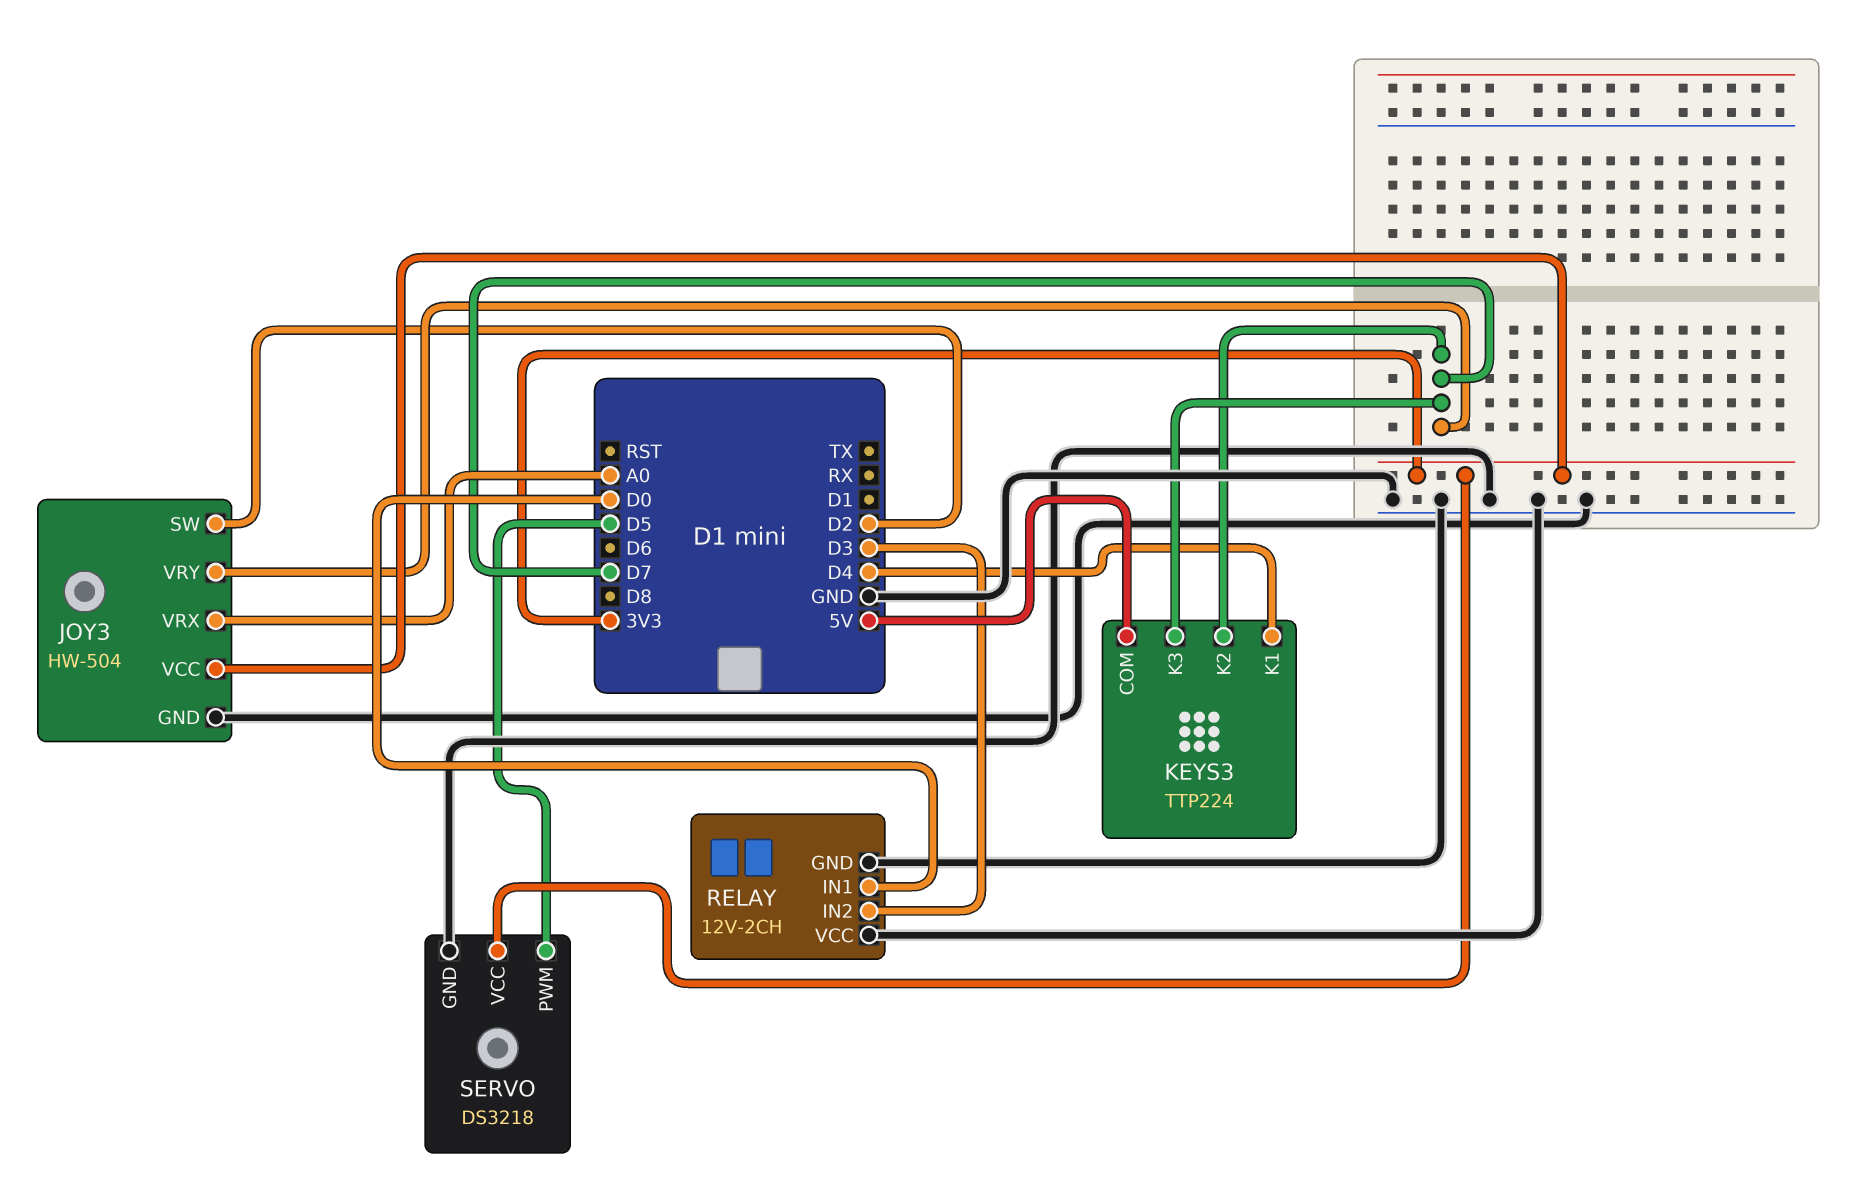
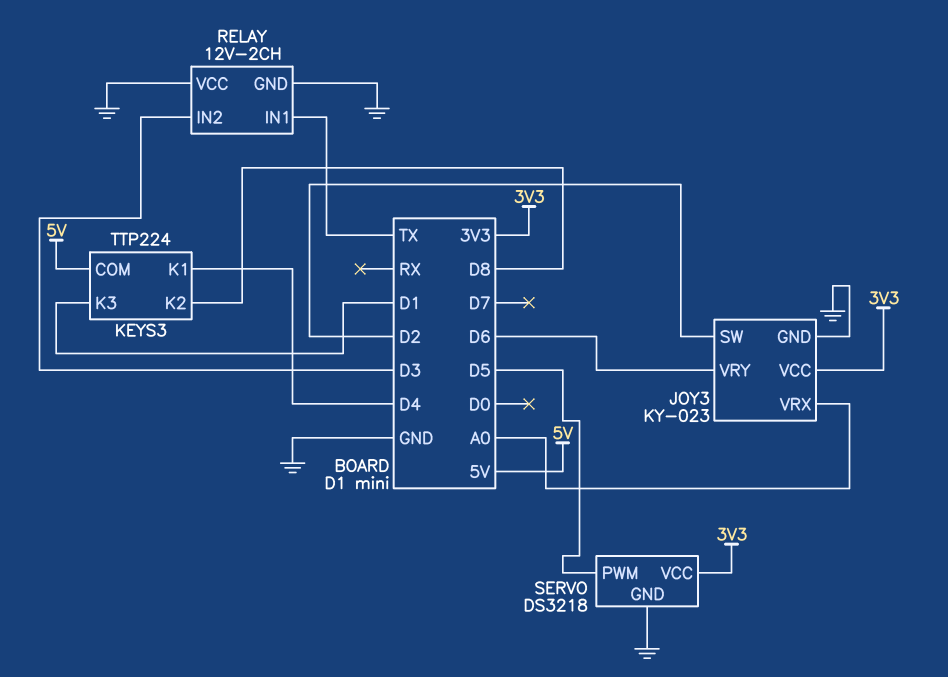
JOY3: HW-504 -> KY-023
JOY3 pin VRY: D7 -> D6
KEYS3 pin K2: D7 -> D8
KEYS3 pin K3: D7 -> D1
RELAY pin IN1: D0 -> TX

